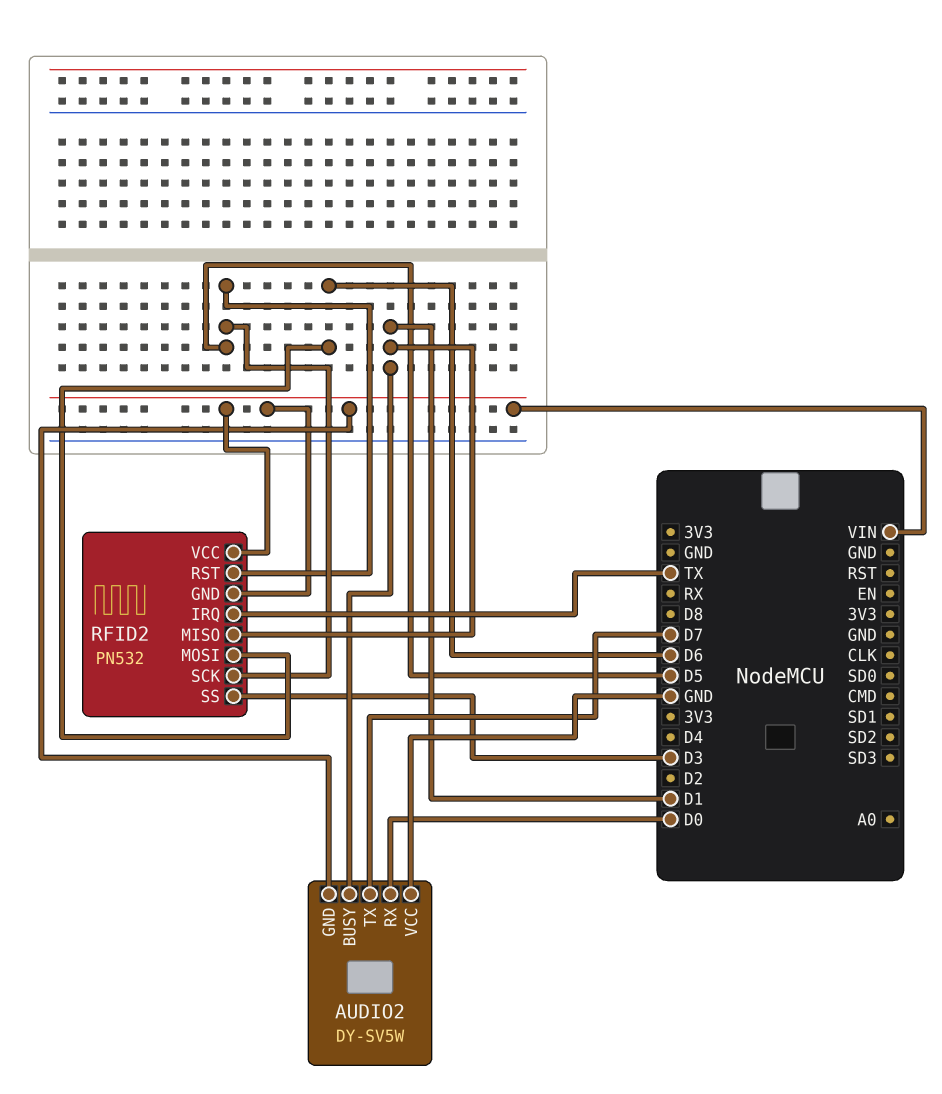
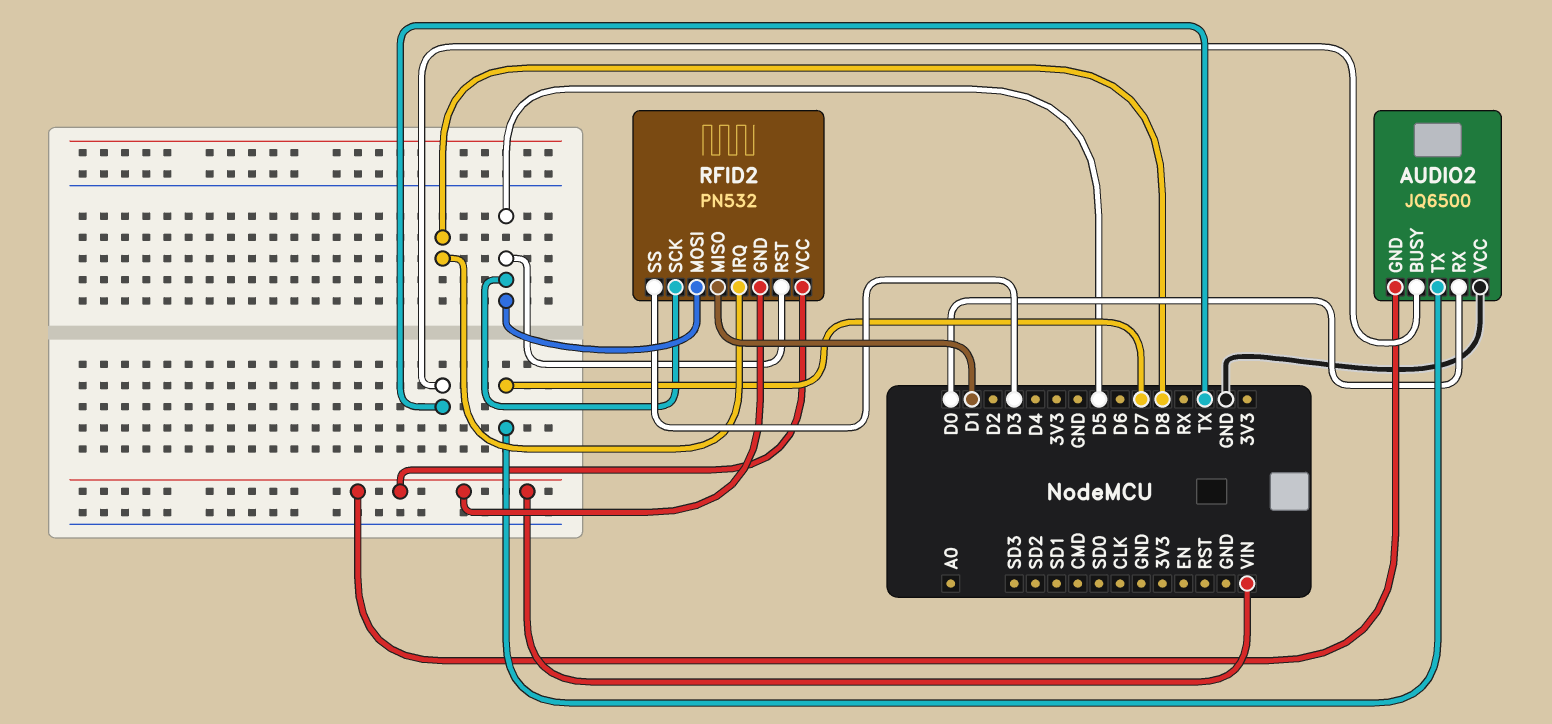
AUDIO2: DY-SV5W -> JQ6500
AUDIO2 pin BUSY: D1 -> TX
RFID2 pin IRQ: TX -> D8
RFID2 pin MOSI: D6 -> D5

